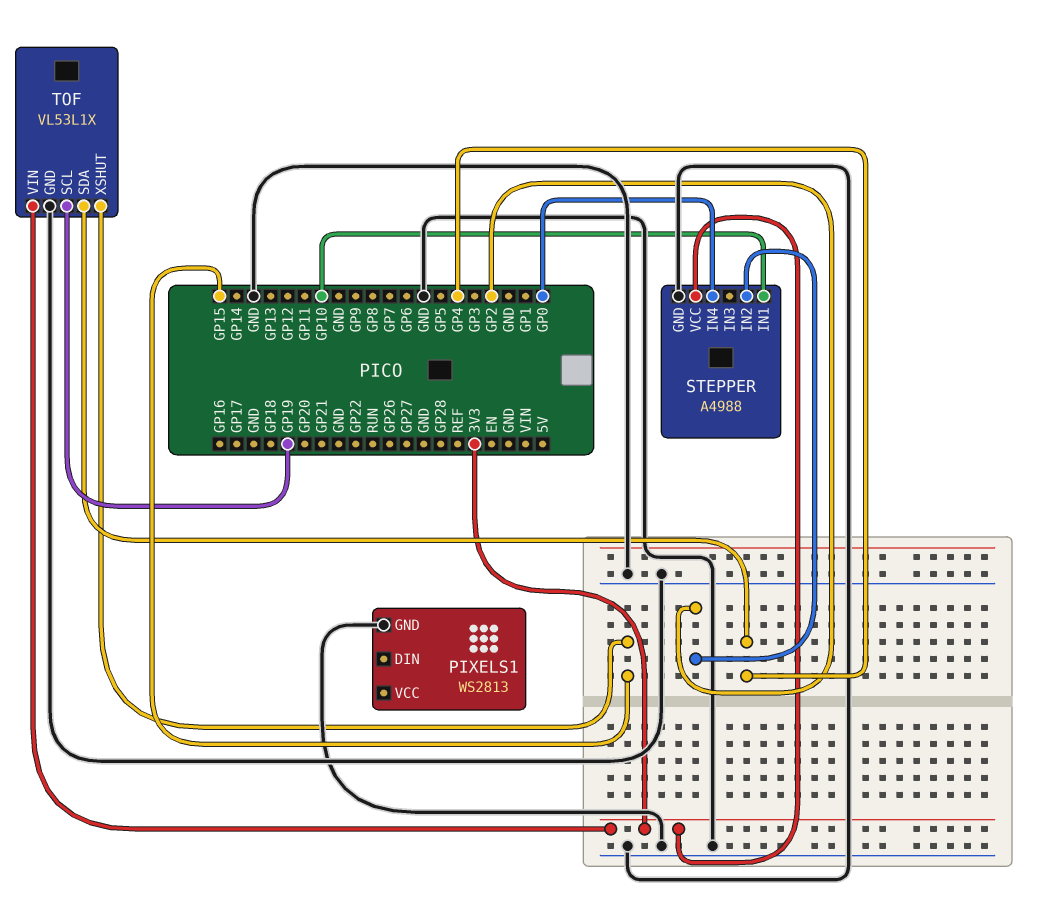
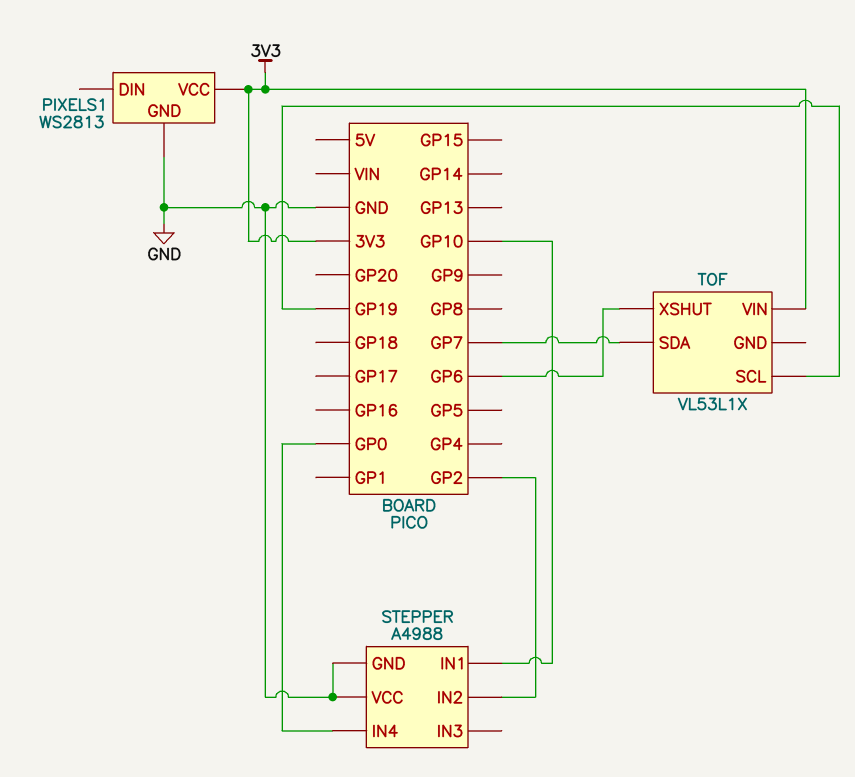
PIXELS1 pin VCC: none -> 3V3
STEPPER pin VCC: 3V3 -> GND
TOF pin GND: GND -> none
TOF pin SDA: GP4 -> GP7
TOF pin XSHUT: GP15 -> GP6

